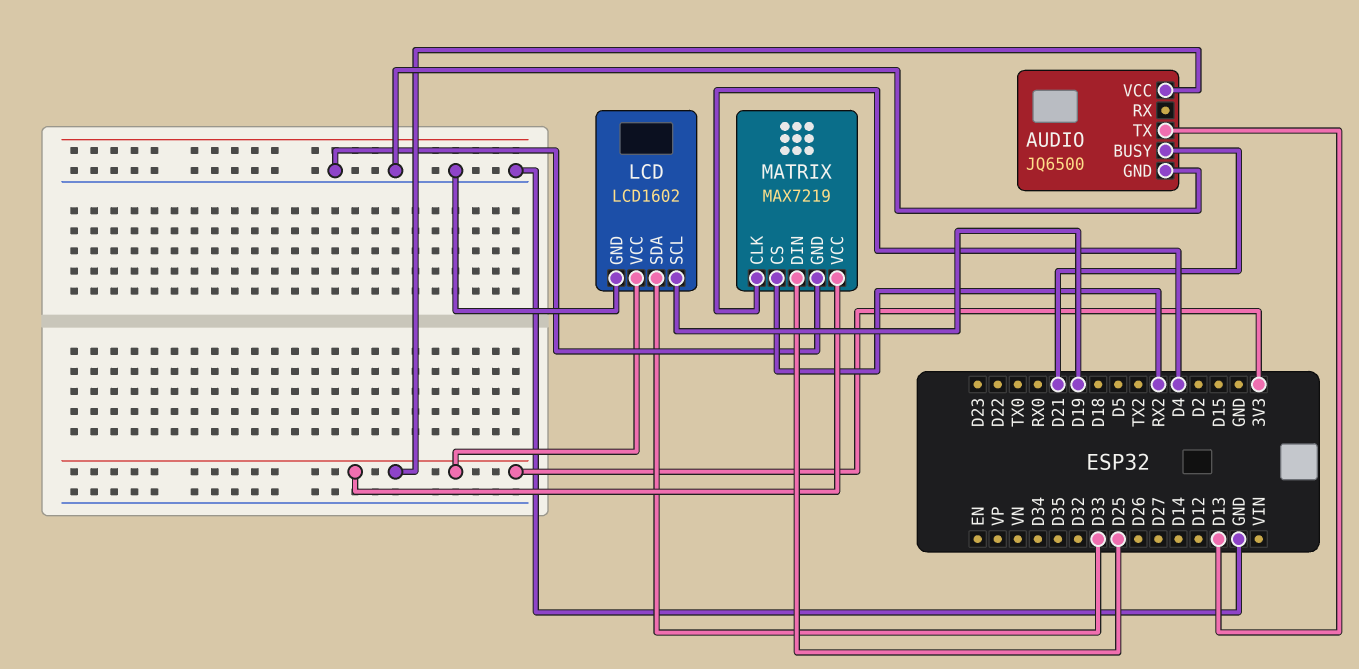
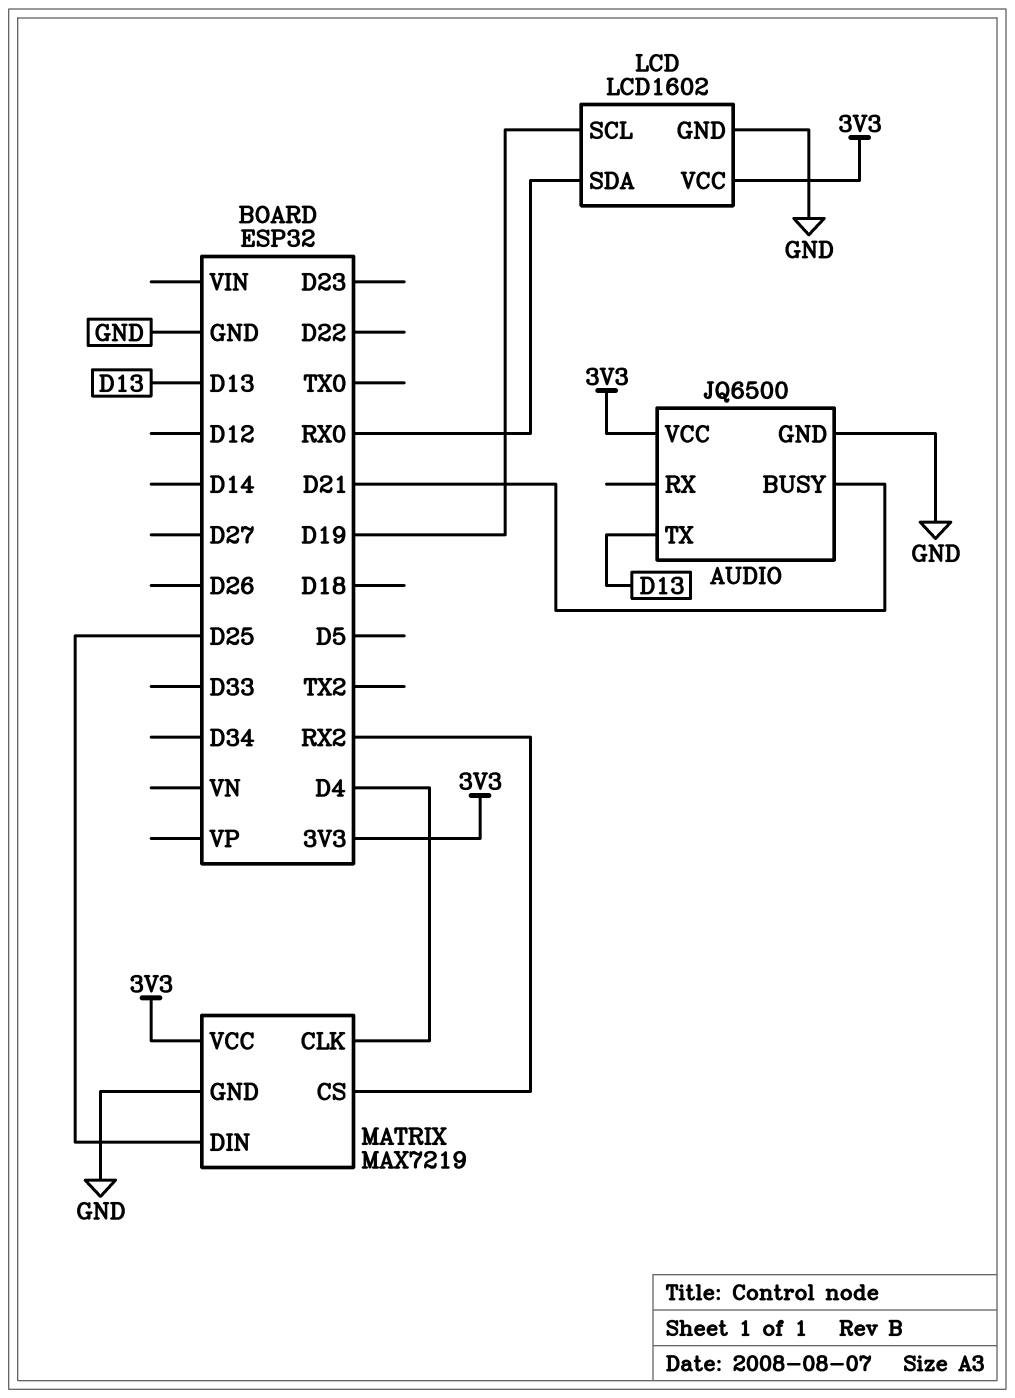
LCD pin SDA: D33 -> RX0

